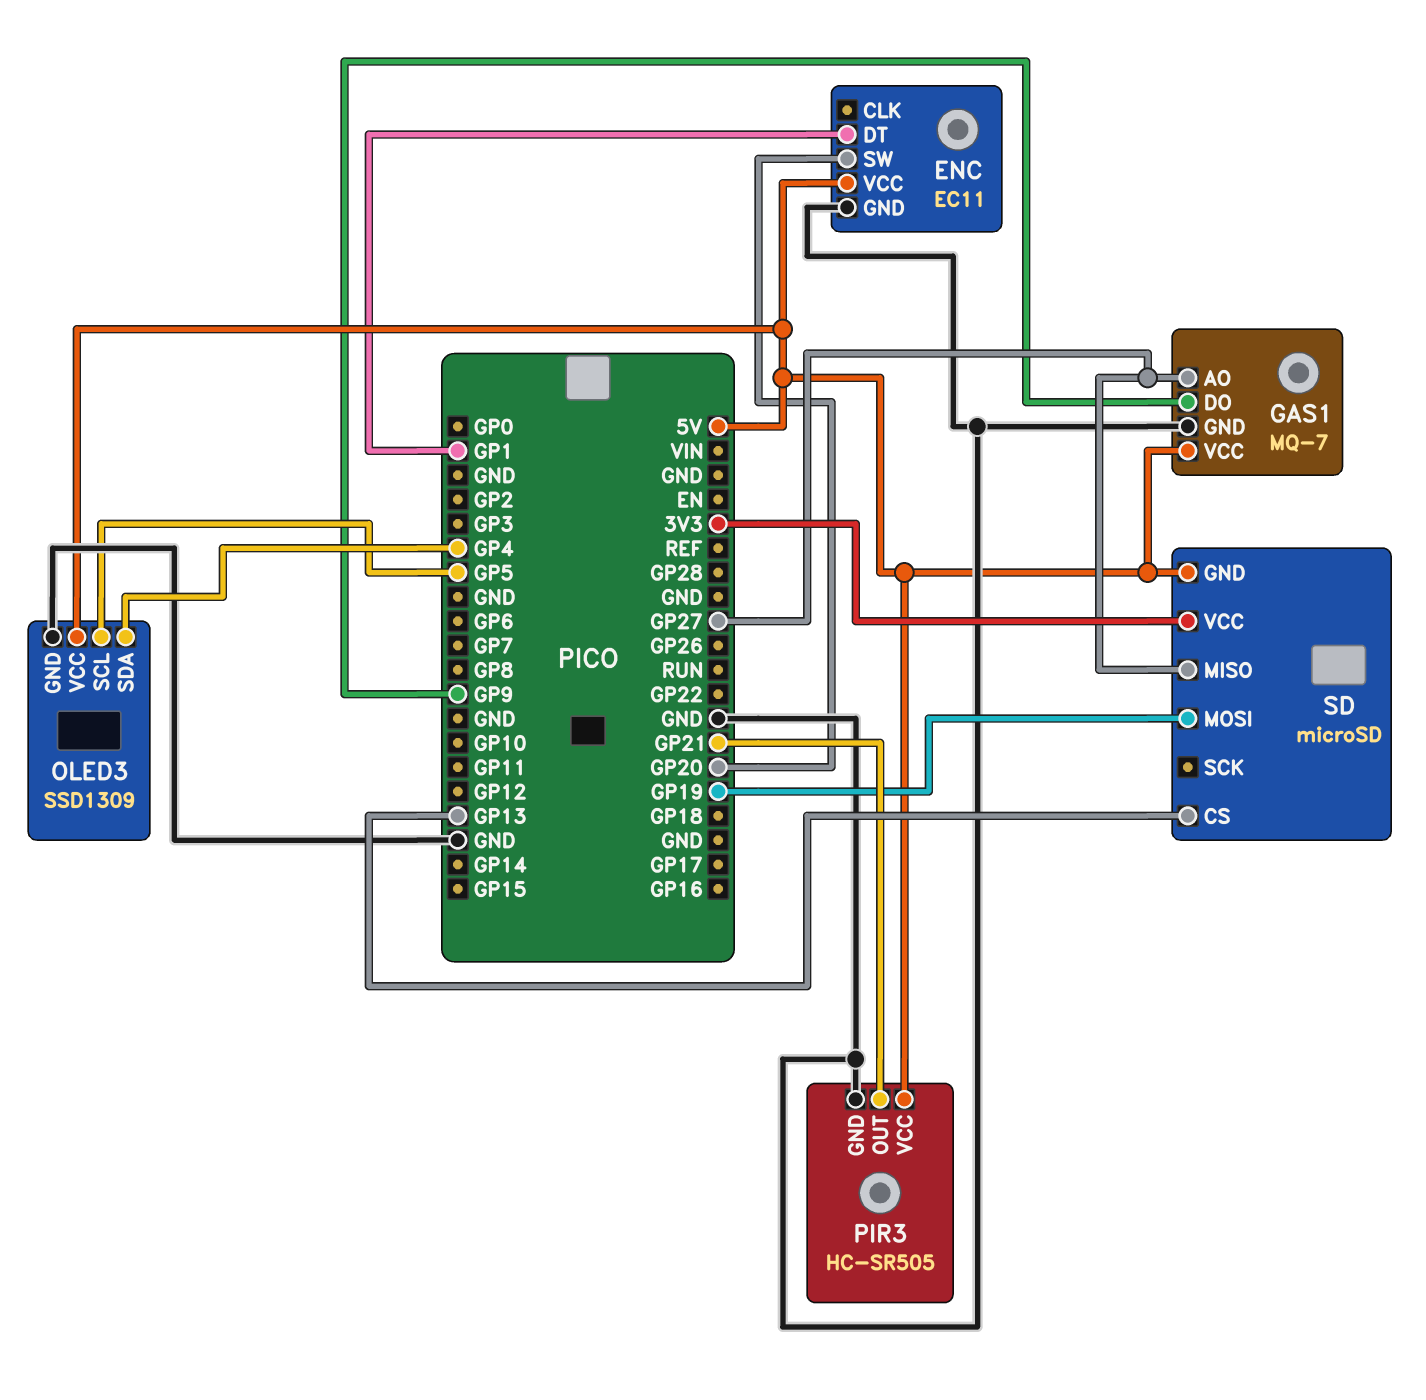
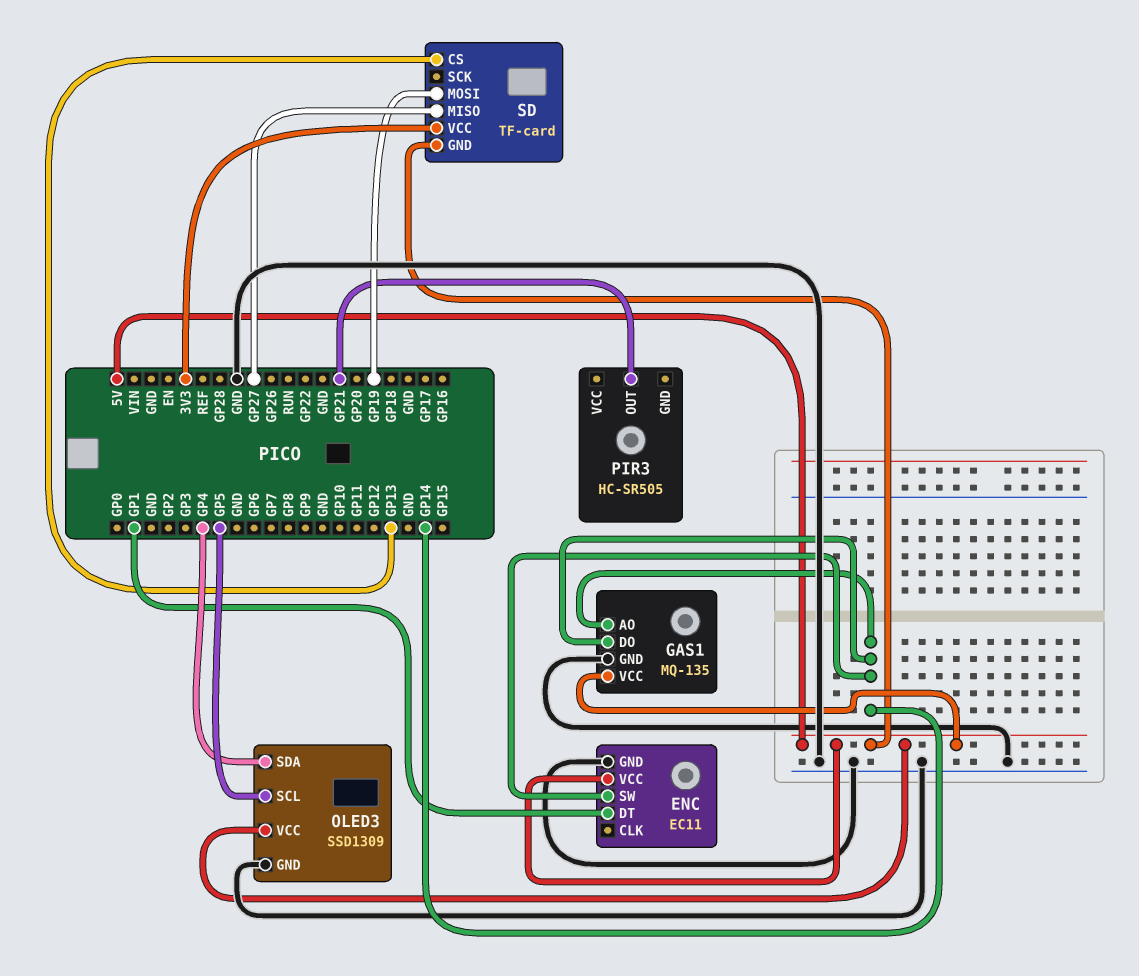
ENC pin SW: GP20 -> GP14
GAS1: MQ-7 -> MQ-135
GAS1 pin AO: GP27 -> GP14
GAS1 pin DO: GP9 -> GP14
PIR3 pin GND: GND -> none
PIR3 pin VCC: 5V -> none
SD: microSD -> TF-card

